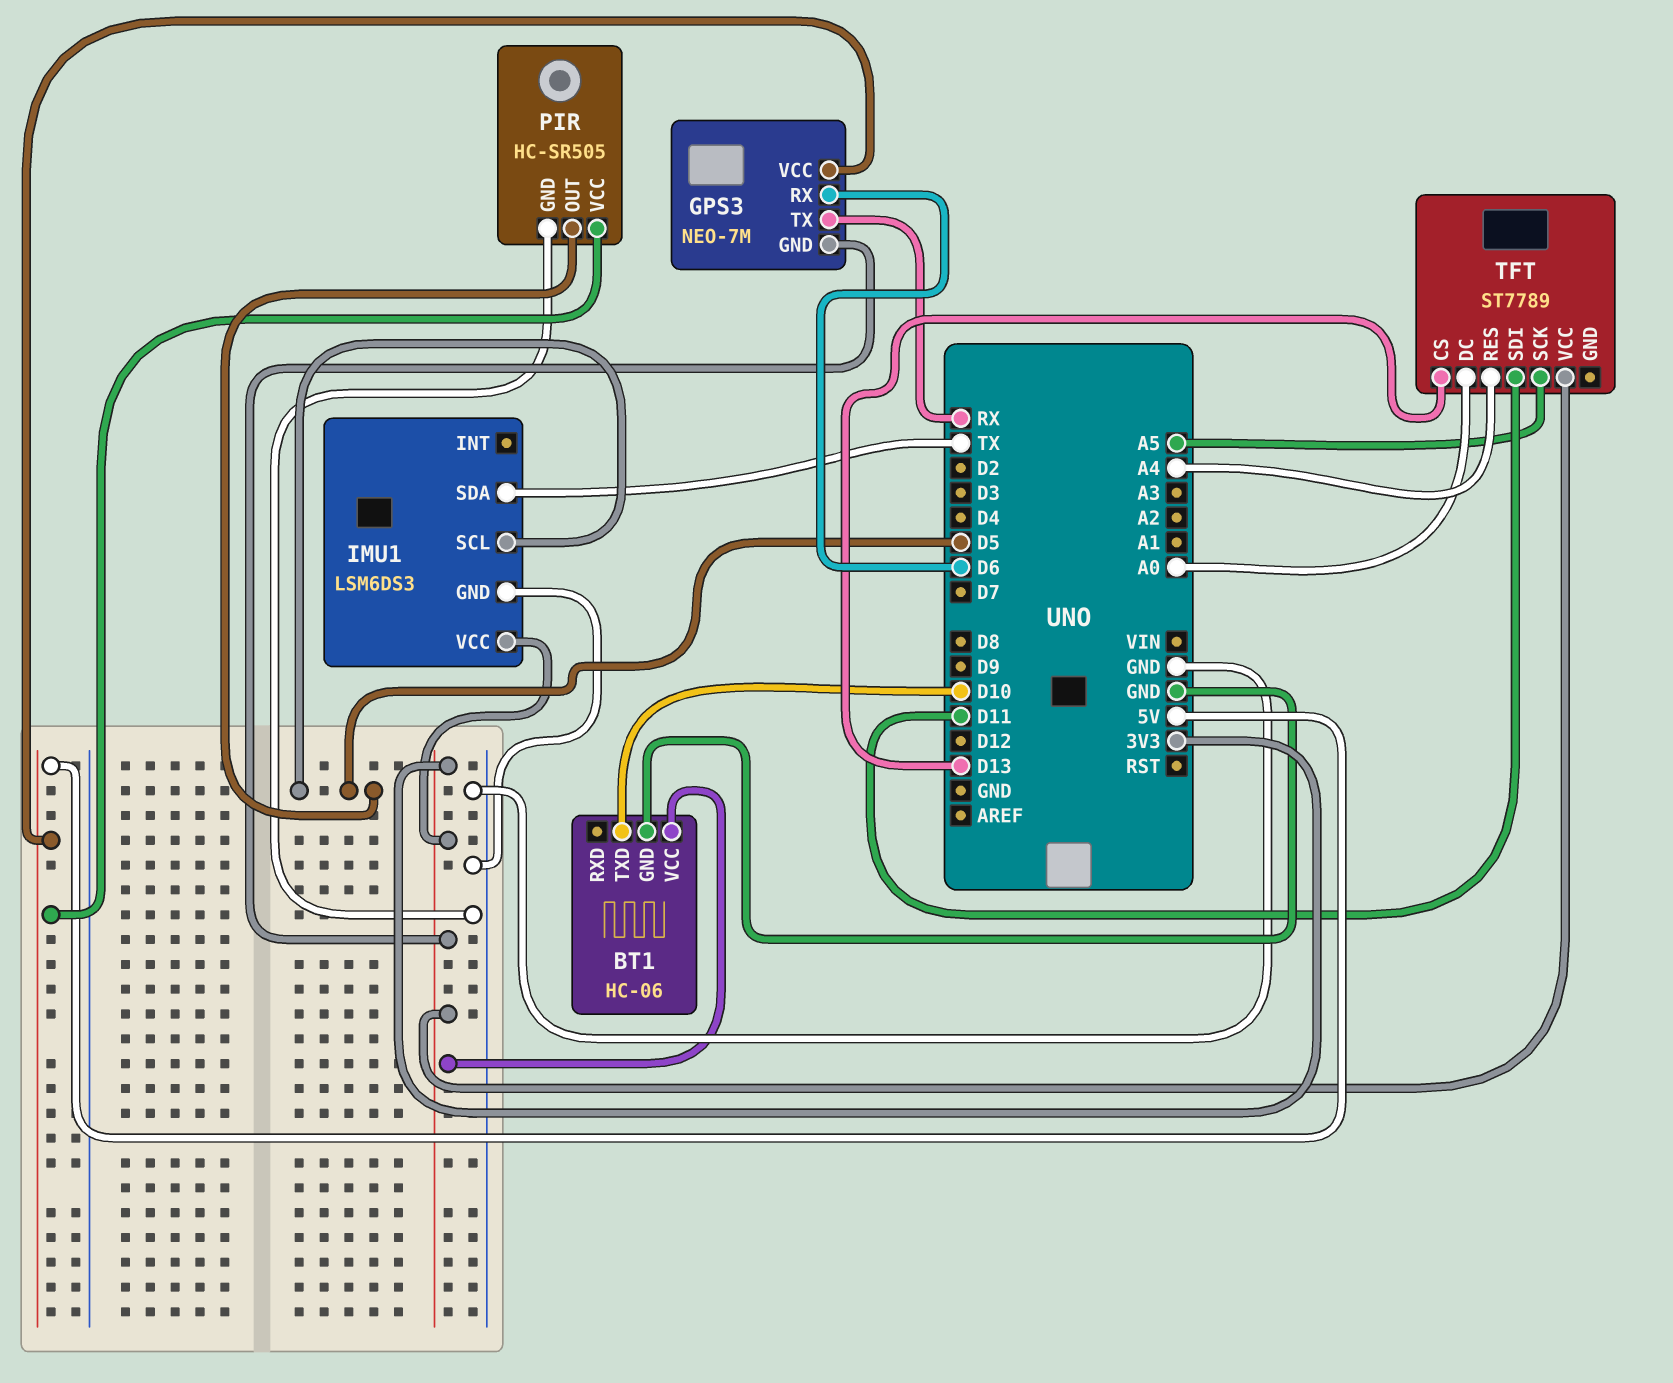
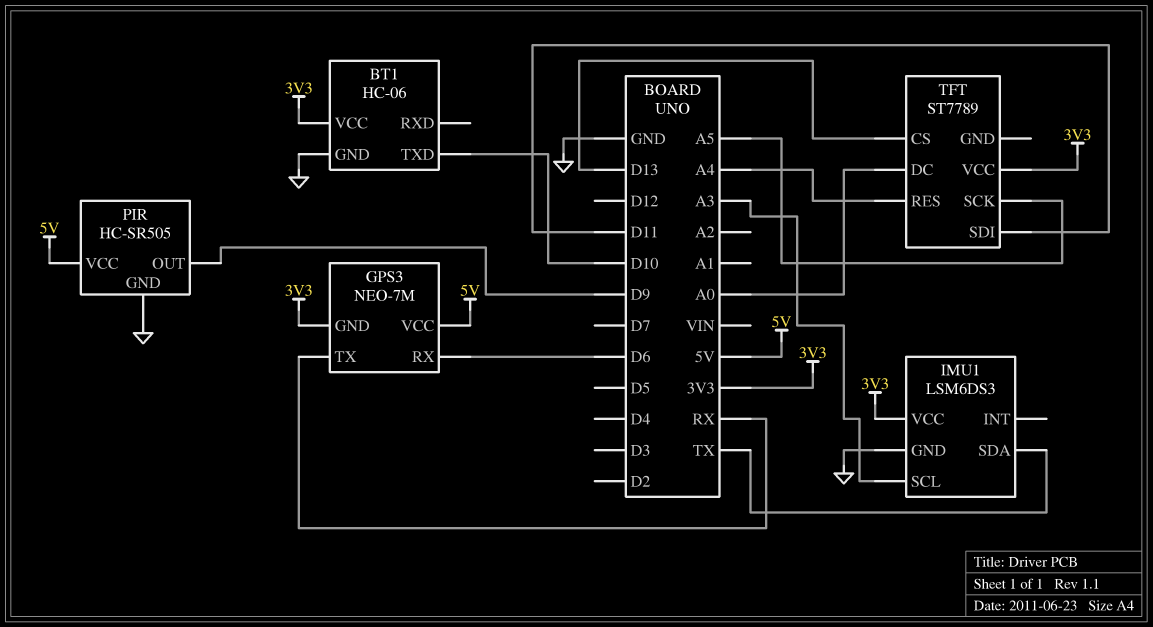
IMU1 pin SCL: D5 -> A3
PIR pin OUT: D5 -> D9

